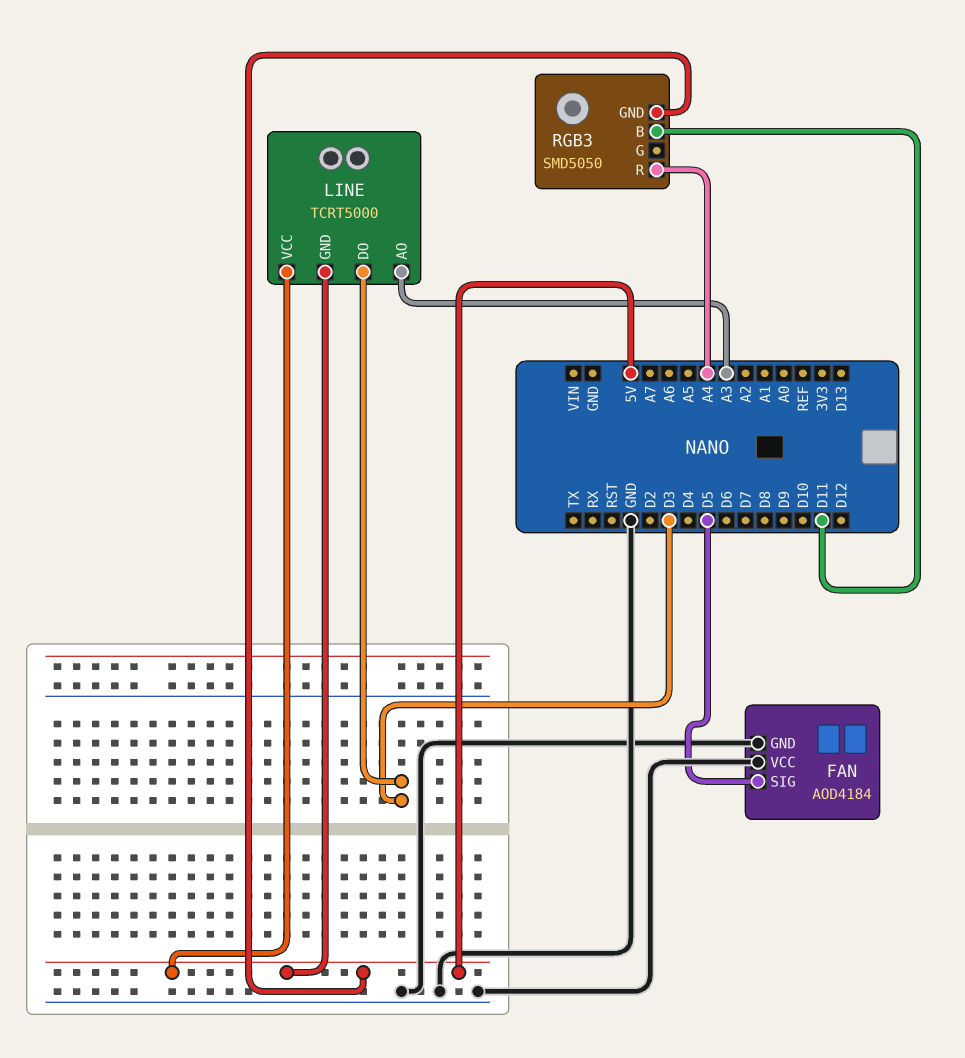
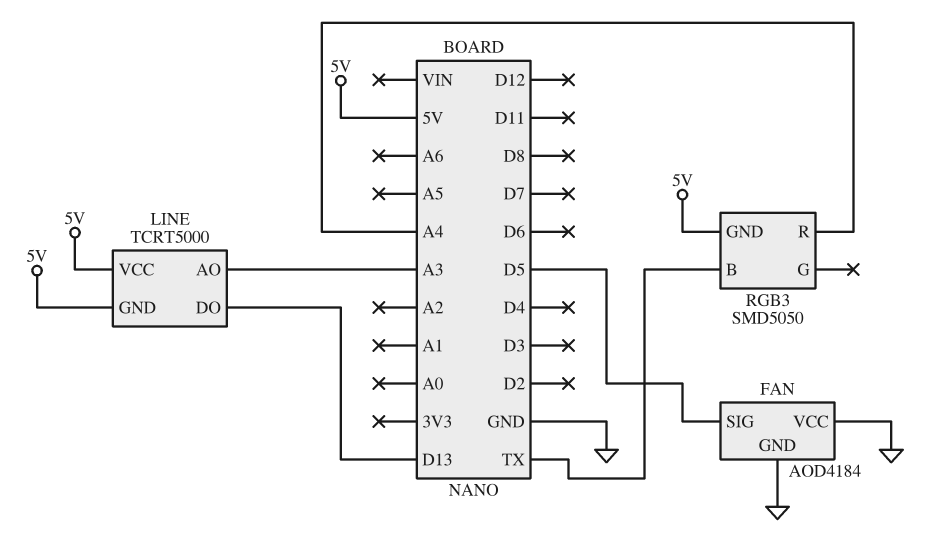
LINE pin DO: D3 -> D13
RGB3 pin B: D11 -> TX

